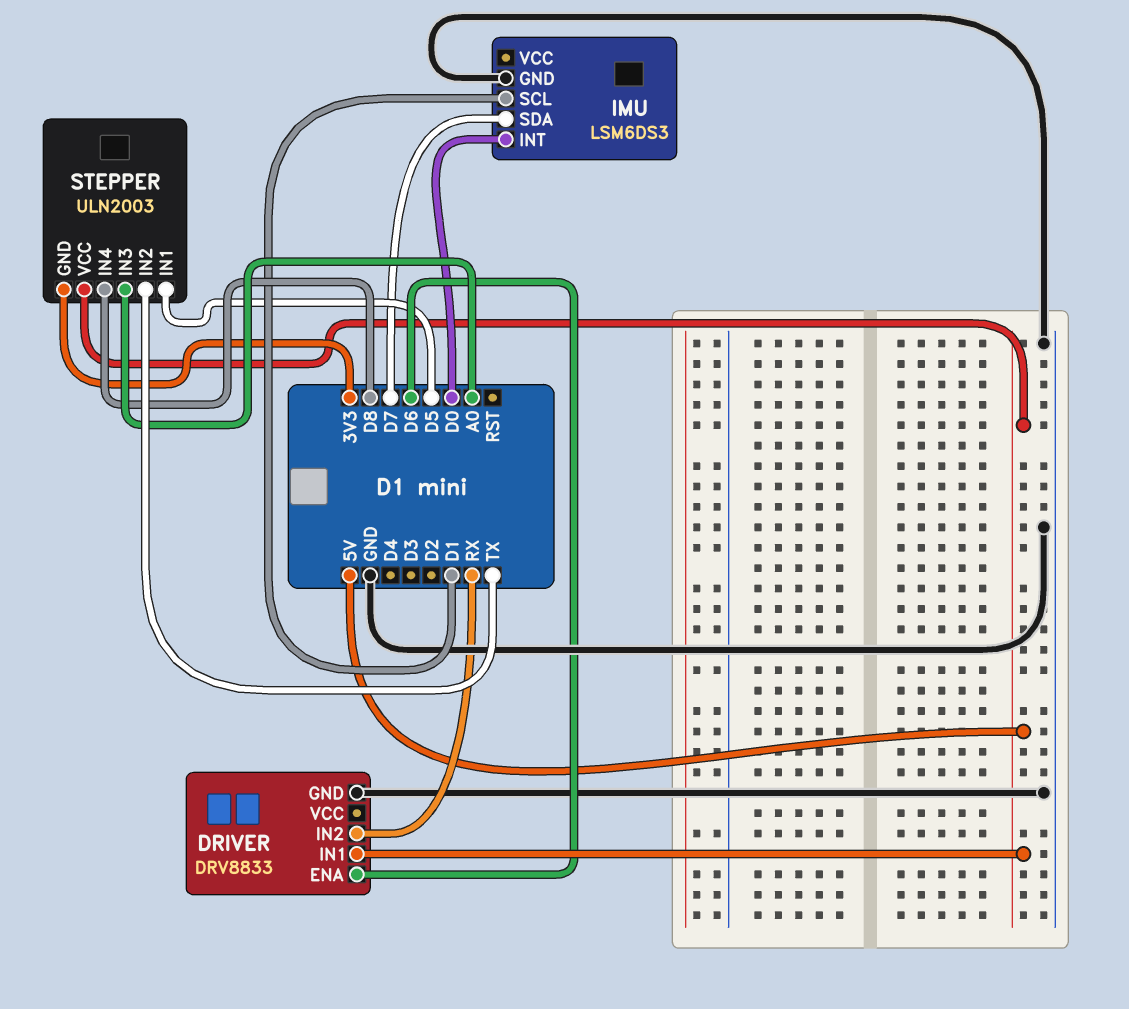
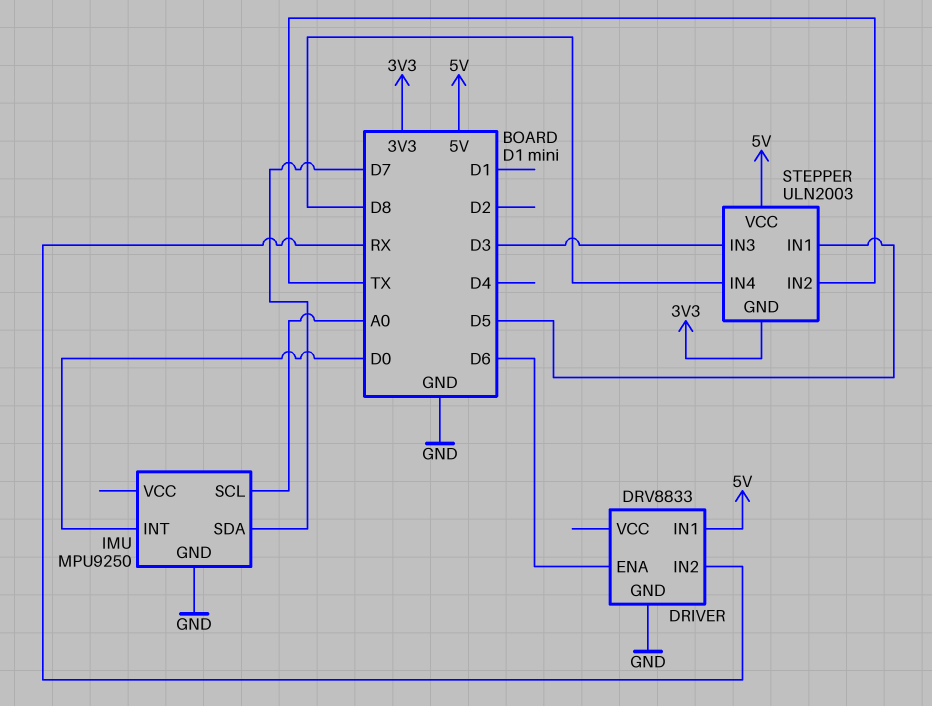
IMU: LSM6DS3 -> MPU9250
IMU pin SCL: D1 -> A0
STEPPER pin IN3: A0 -> D3

